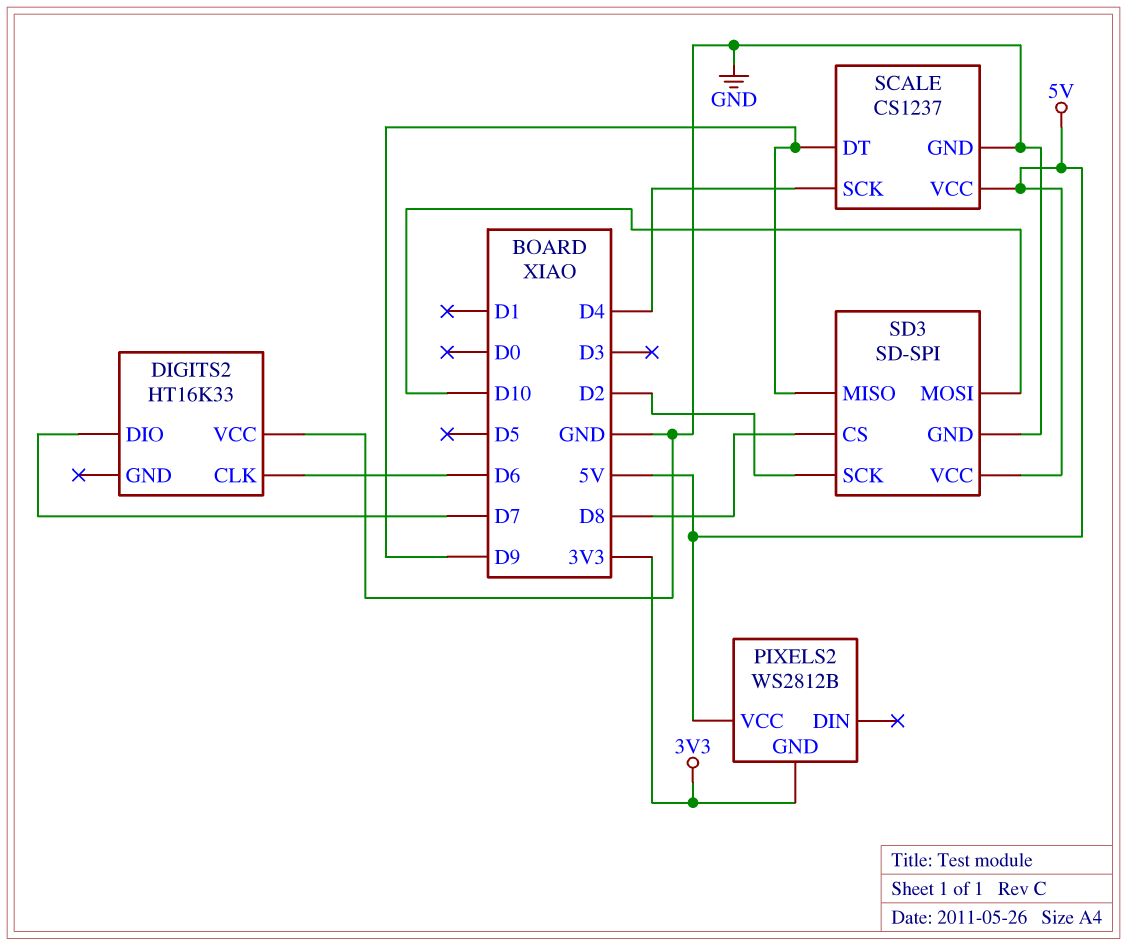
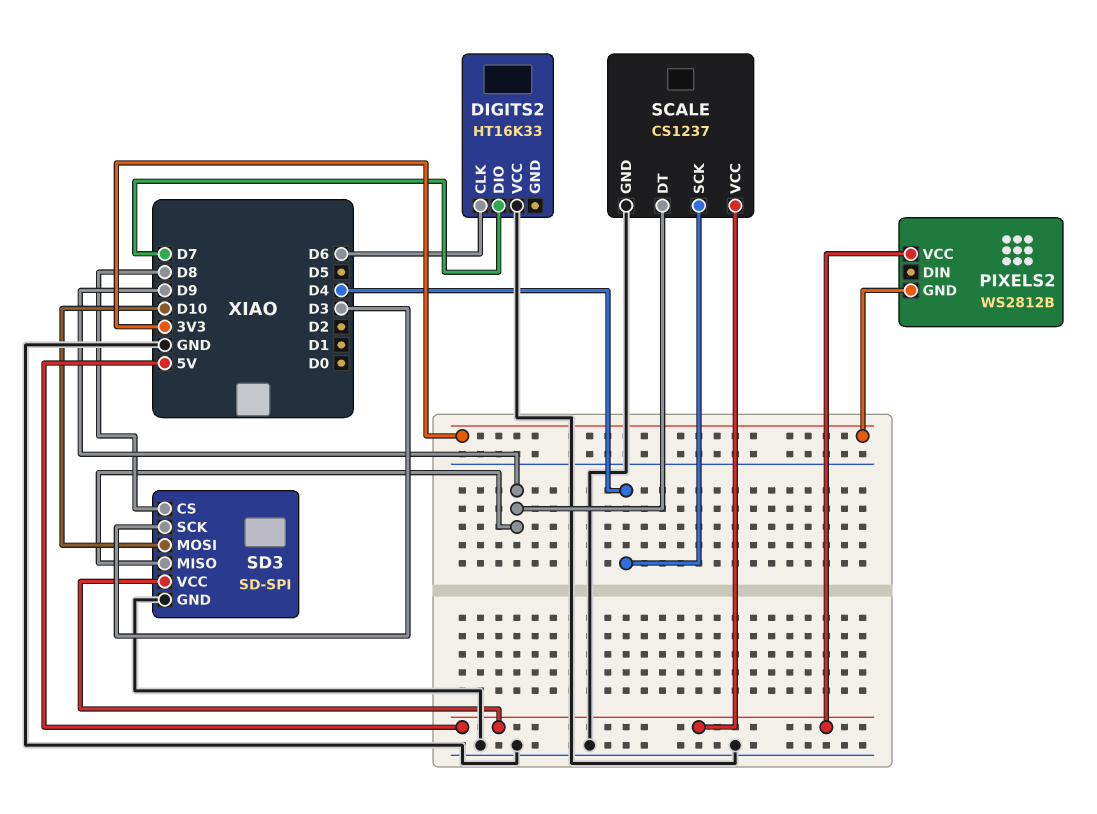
SD3 pin SCK: D2 -> D3

